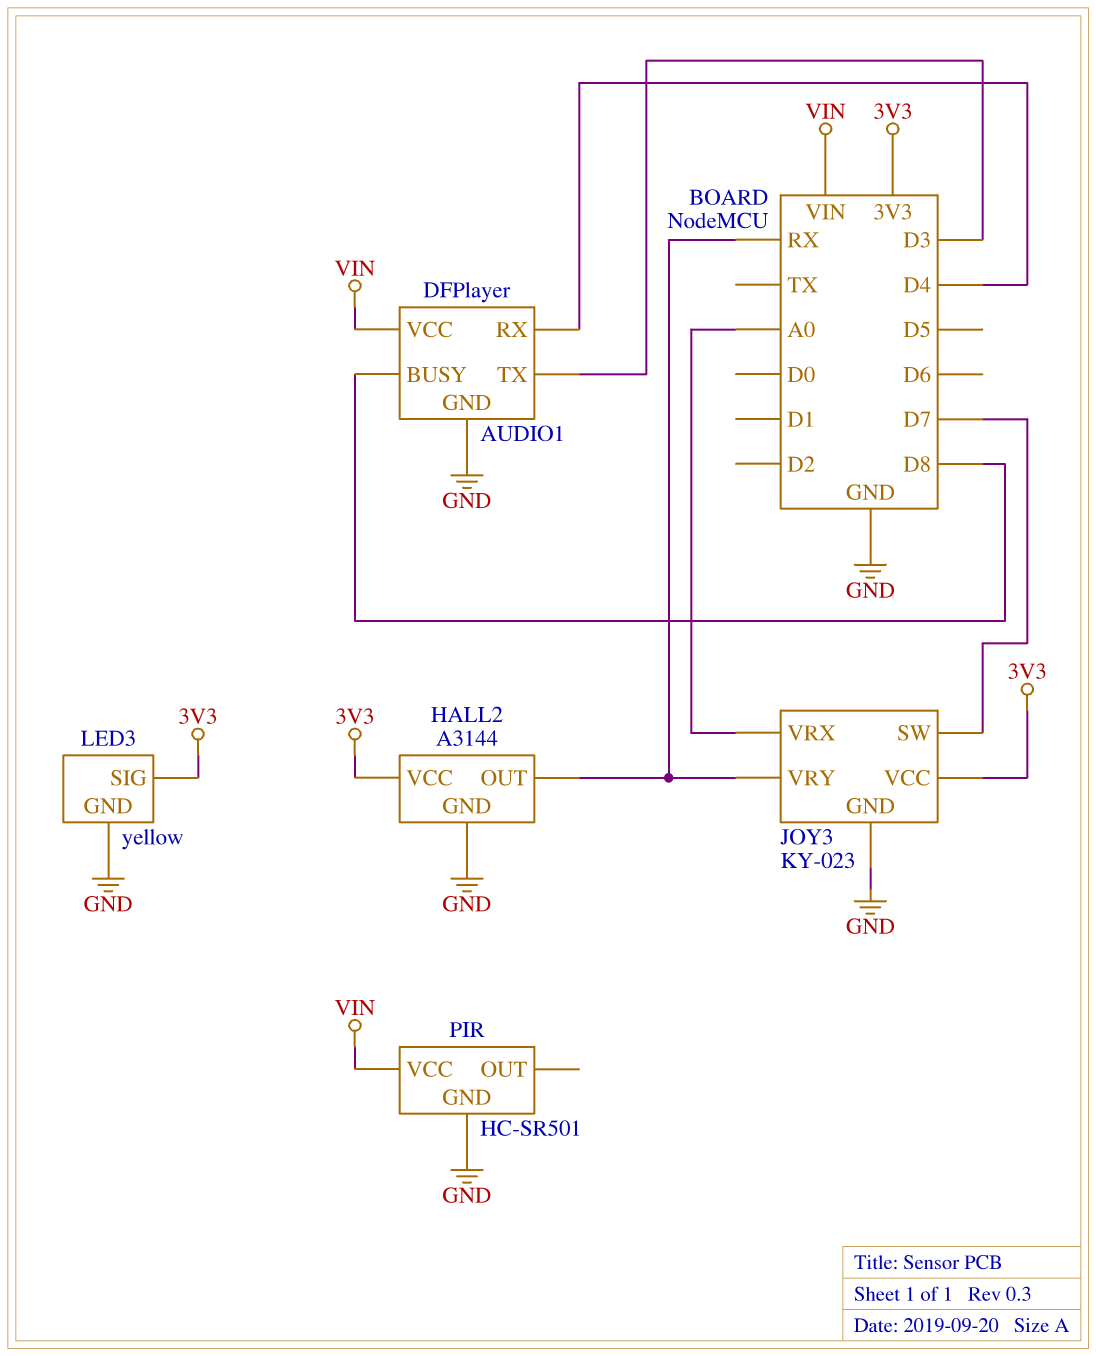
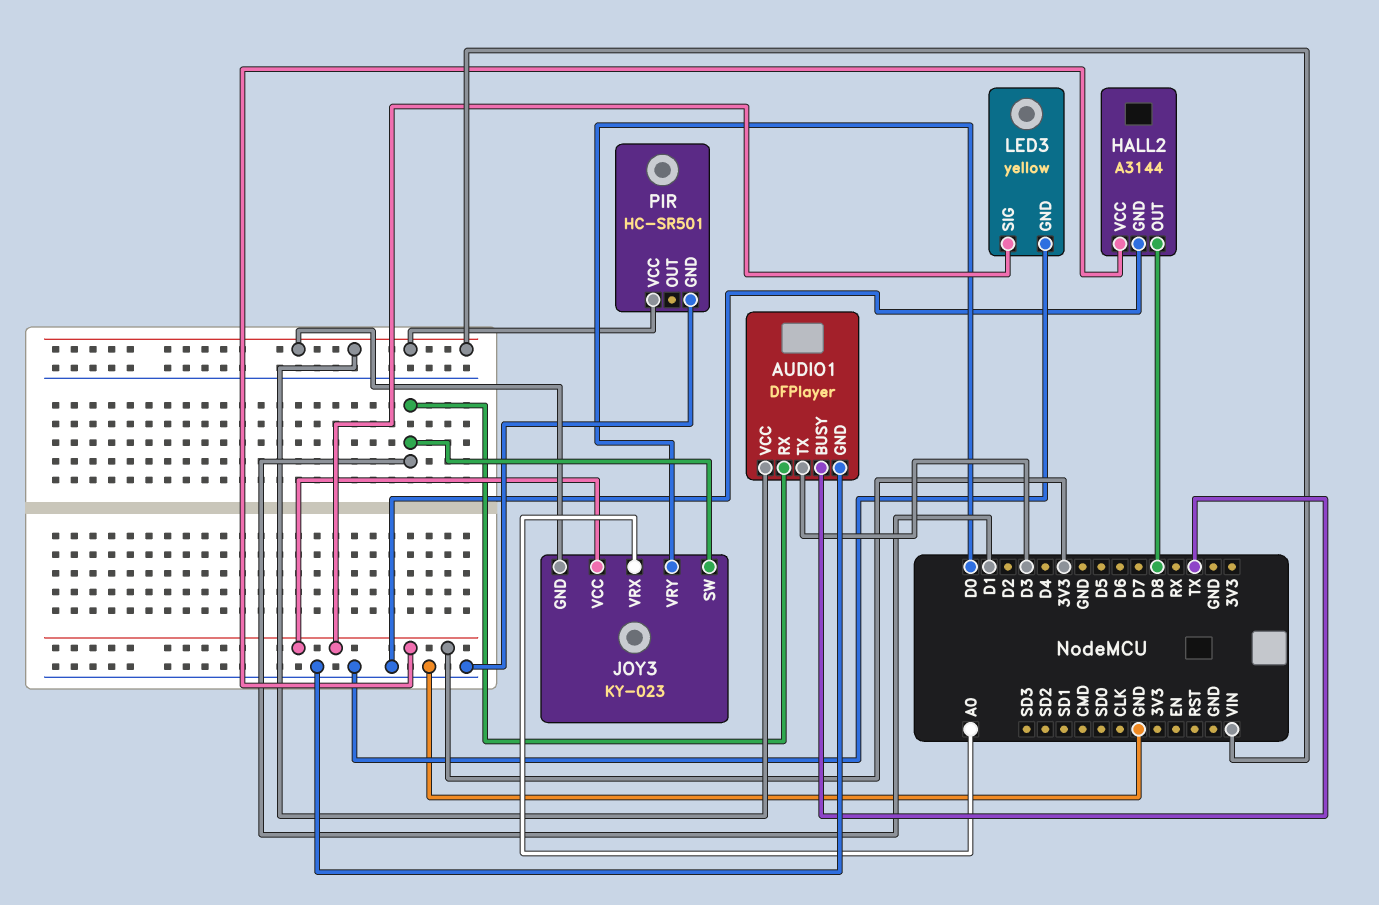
AUDIO1 pin BUSY: D8 -> TX
AUDIO1 pin RX: D4 -> D1
HALL2 pin OUT: RX -> D8
JOY3 pin GND: GND -> VIN
JOY3 pin SW: D7 -> D1
JOY3 pin VRY: RX -> D0

